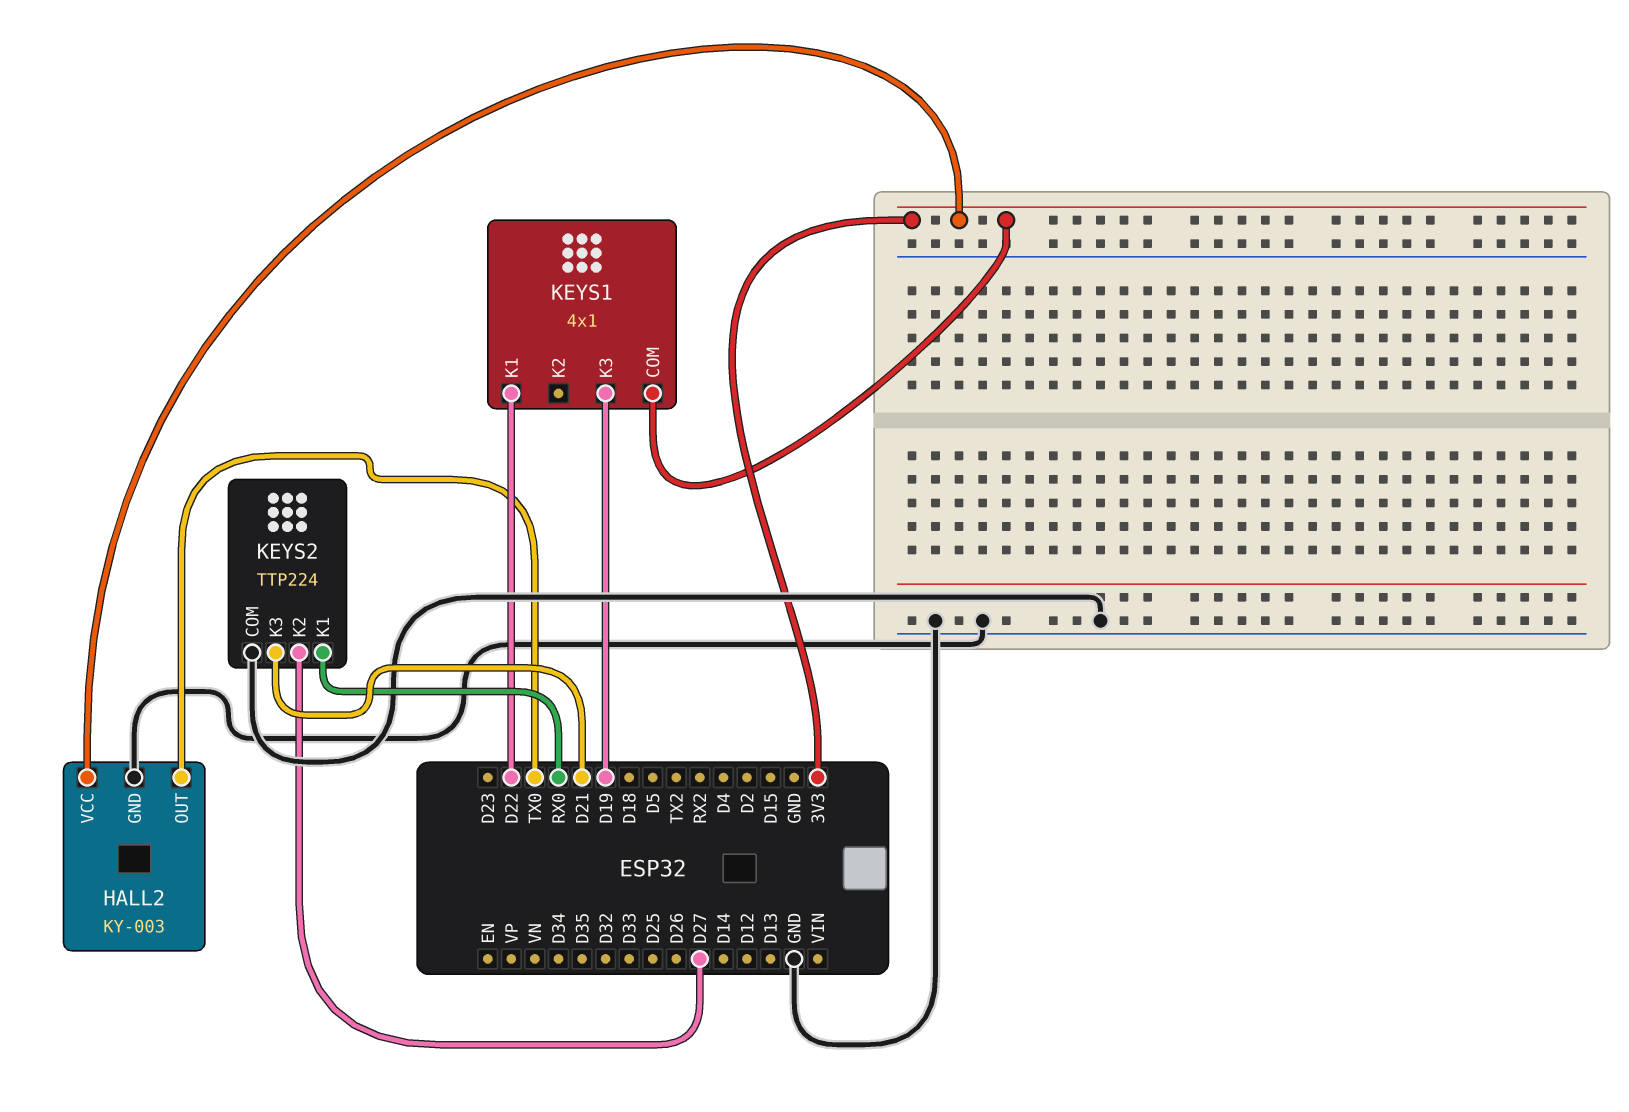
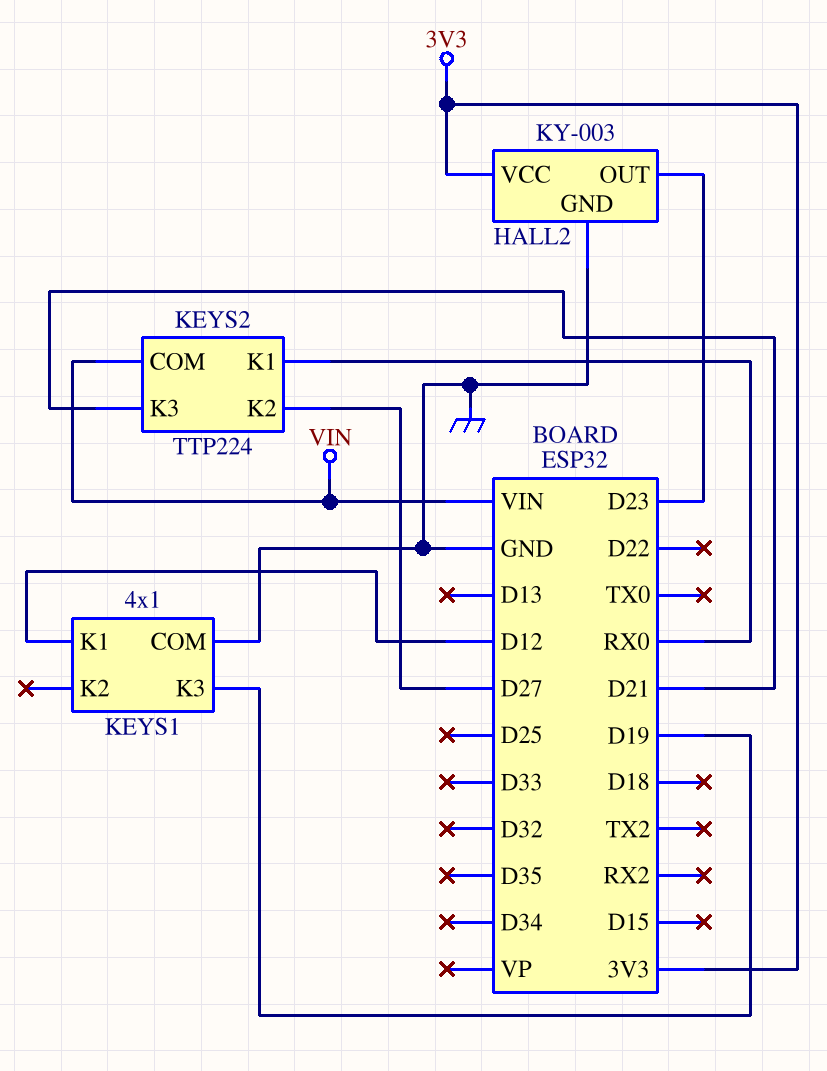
HALL2 pin OUT: TX0 -> D23
KEYS1 pin COM: 3V3 -> GND
KEYS1 pin K1: D22 -> D12
KEYS2 pin COM: GND -> VIN

